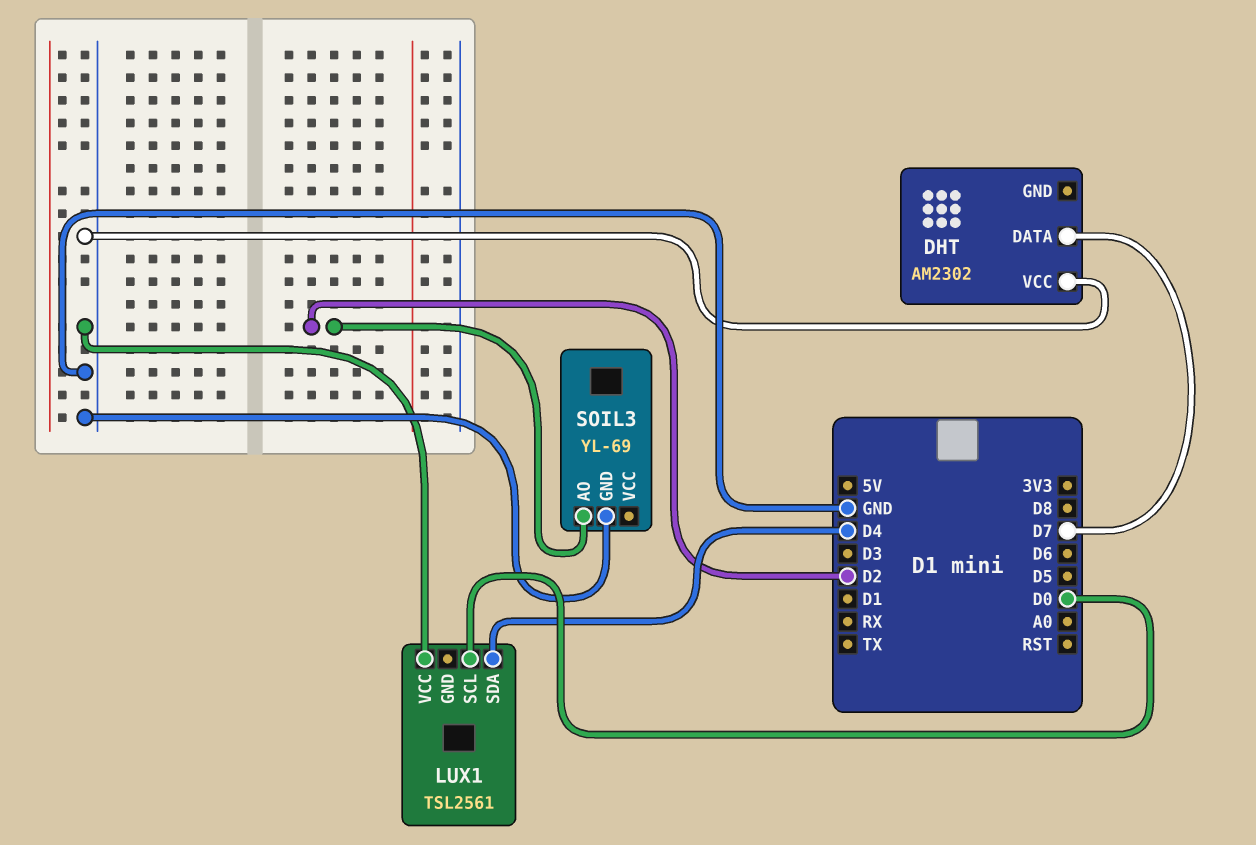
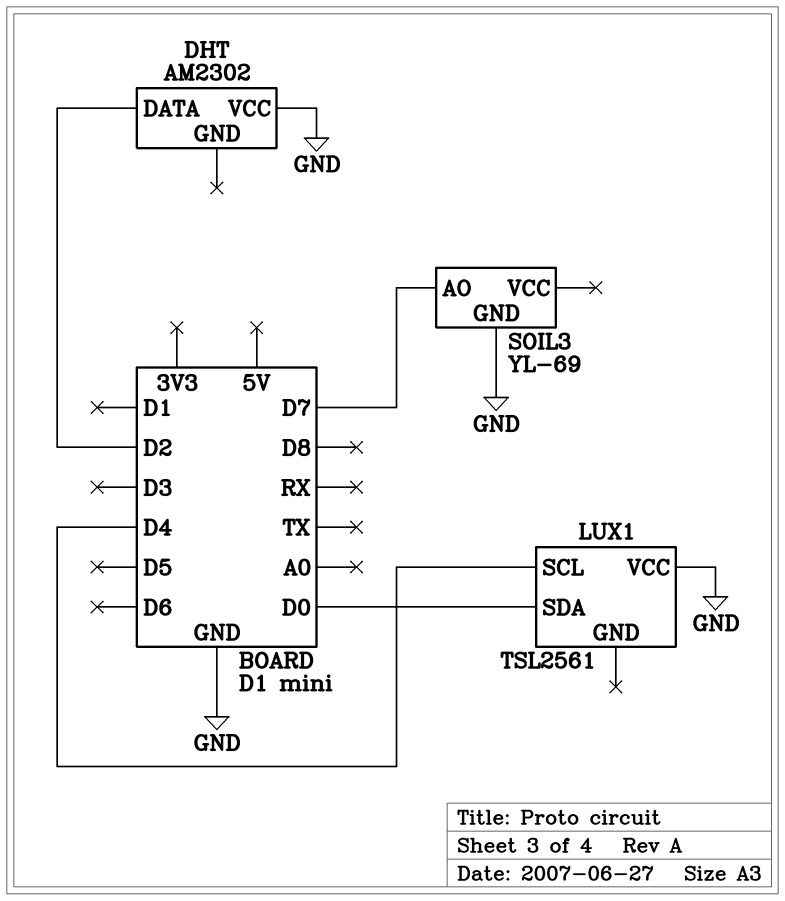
DHT pin DATA: D7 -> D2
LUX1 pin SCL: D0 -> D4
LUX1 pin SDA: D4 -> D0
SOIL3 pin AO: D2 -> D7

